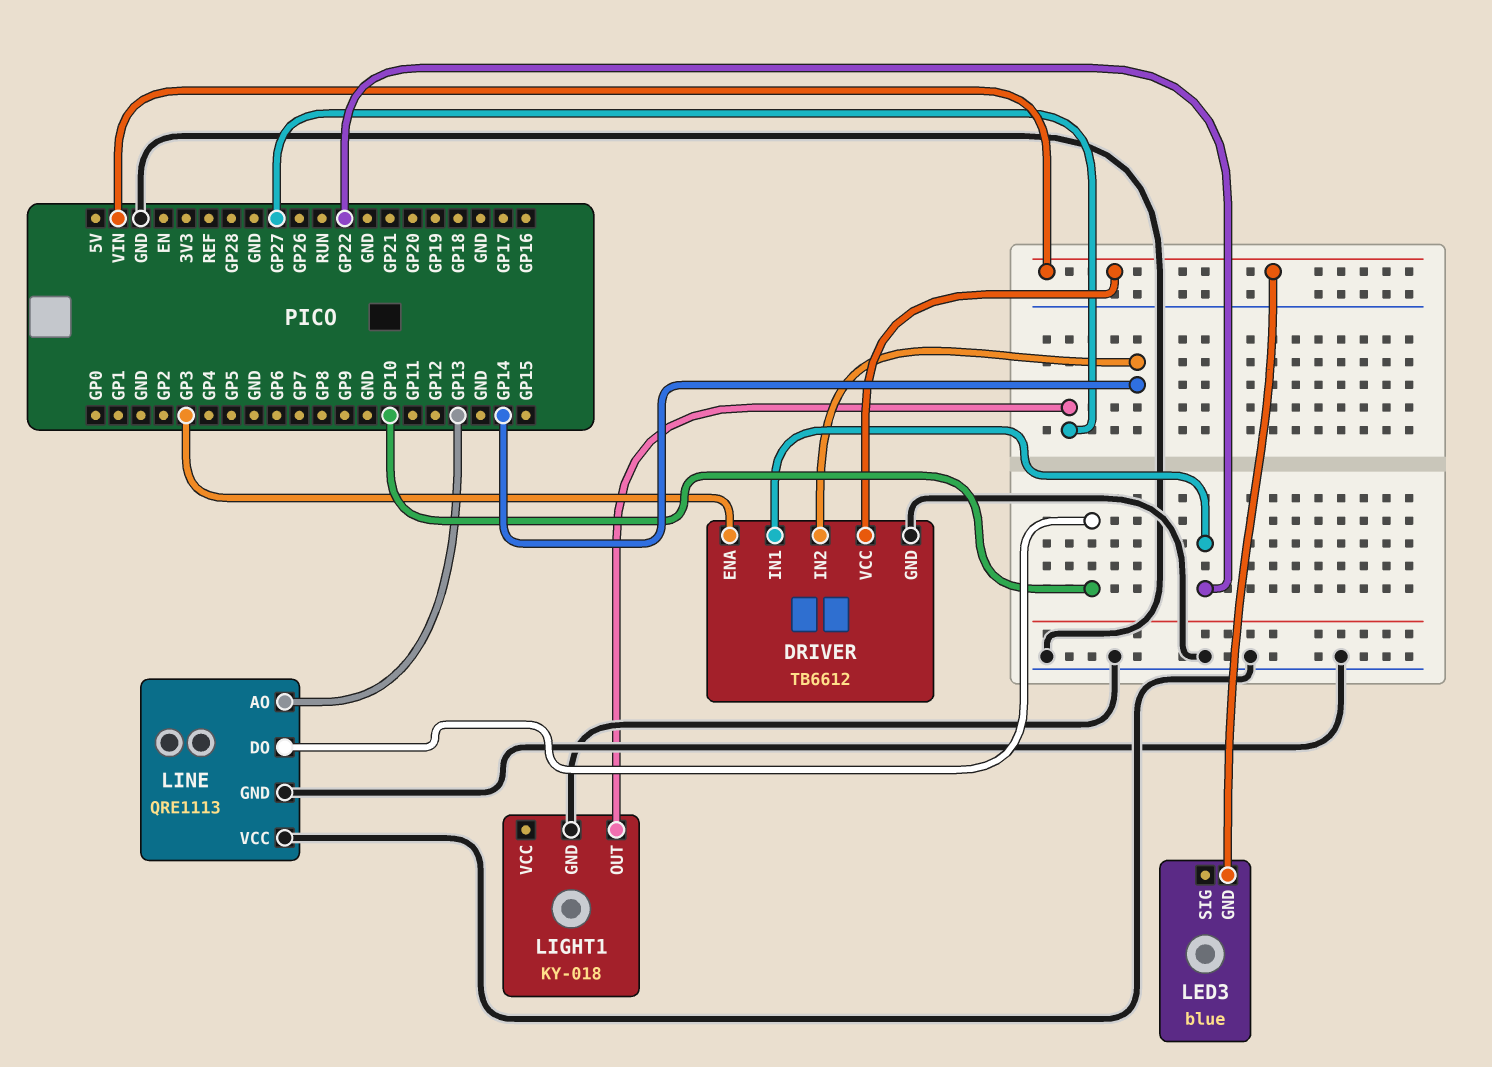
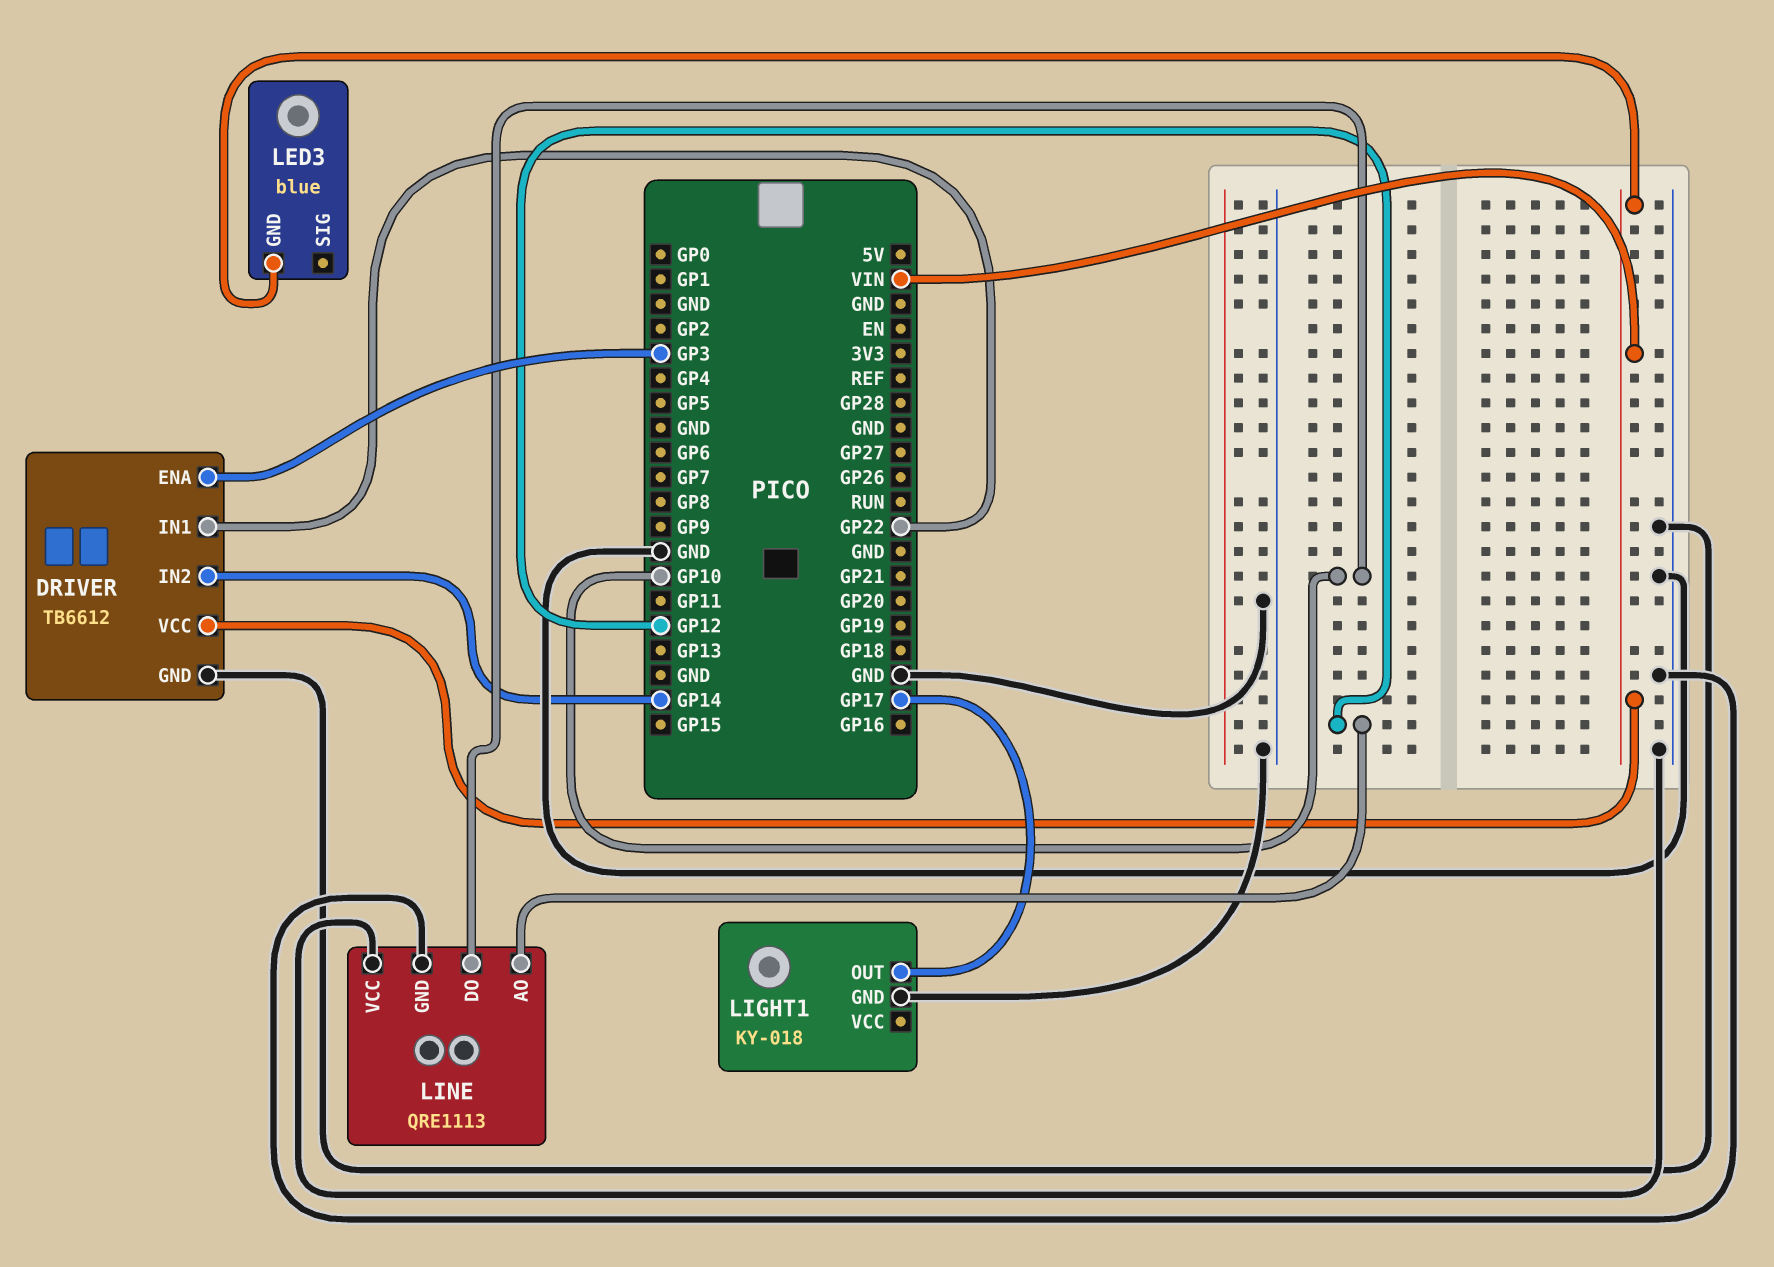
LIGHT1 pin OUT: GP27 -> GP17
LINE pin AO: GP13 -> GP12

